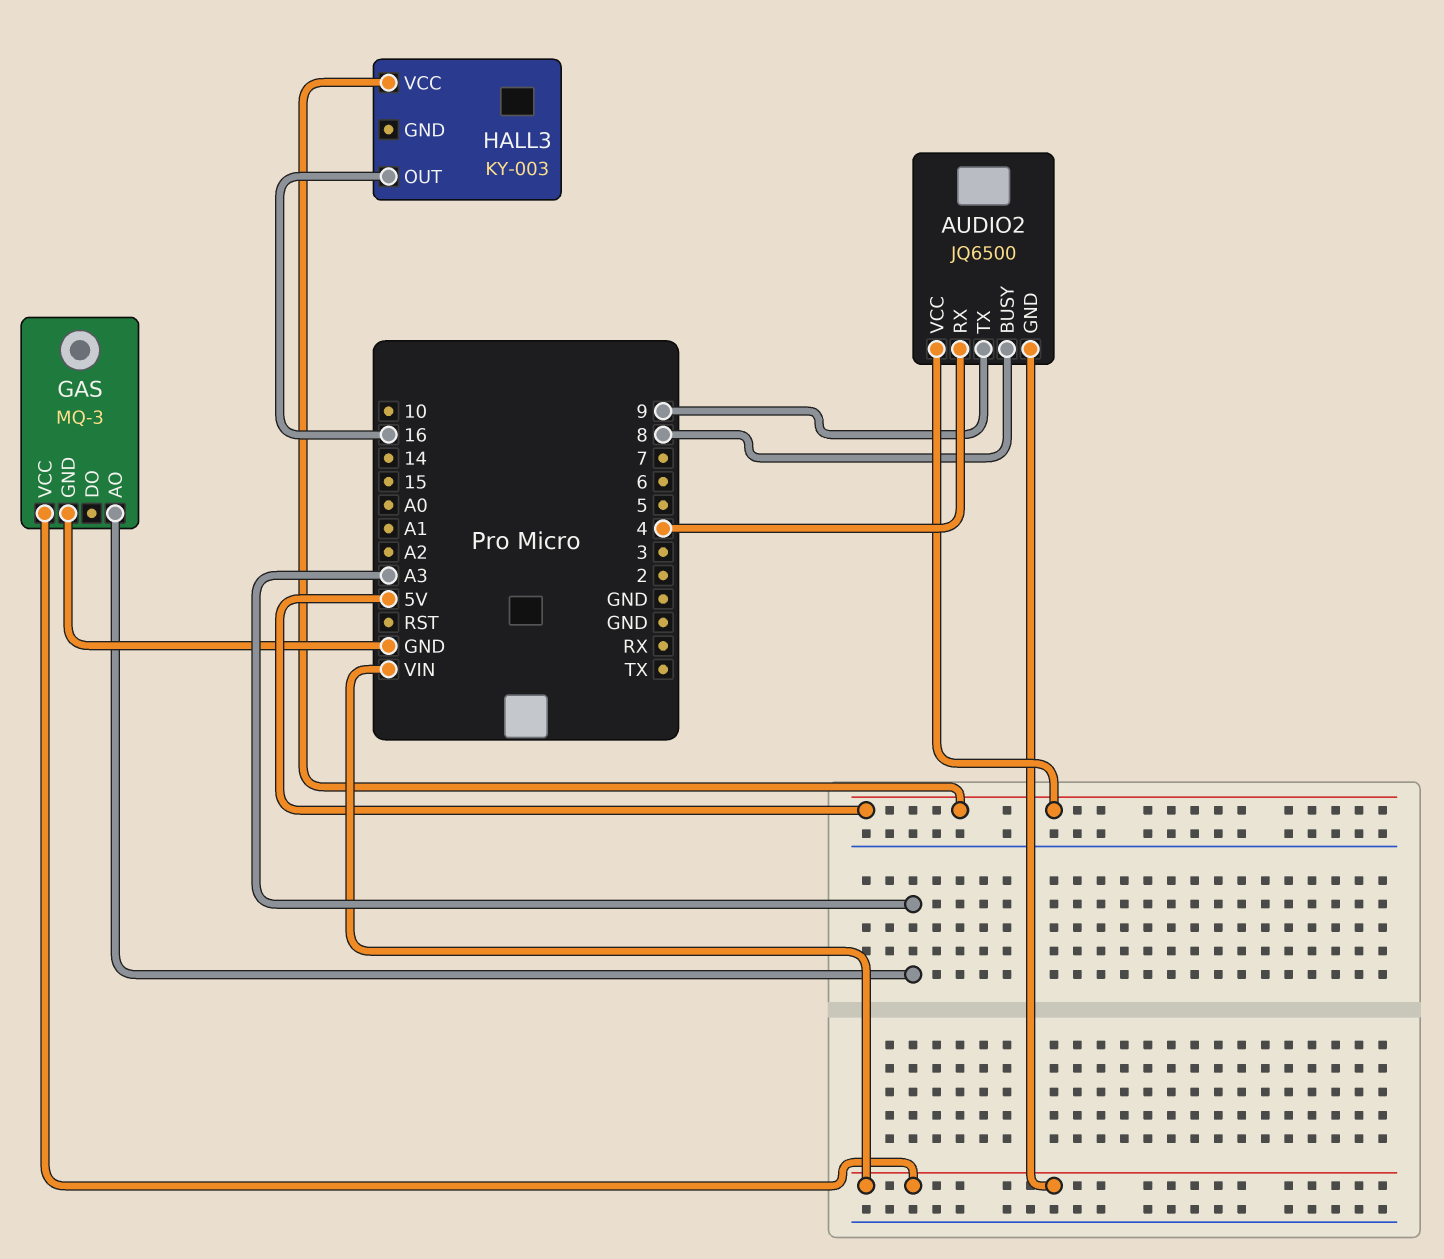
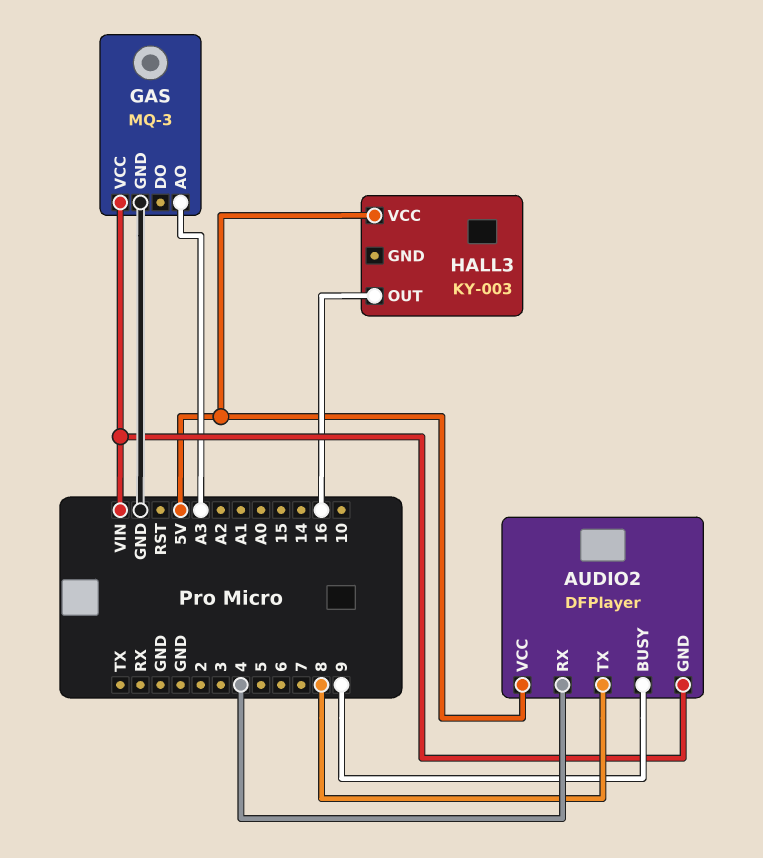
AUDIO2: JQ6500 -> DFPlayer
AUDIO2 pin BUSY: 8 -> 9
AUDIO2 pin TX: 9 -> 8

